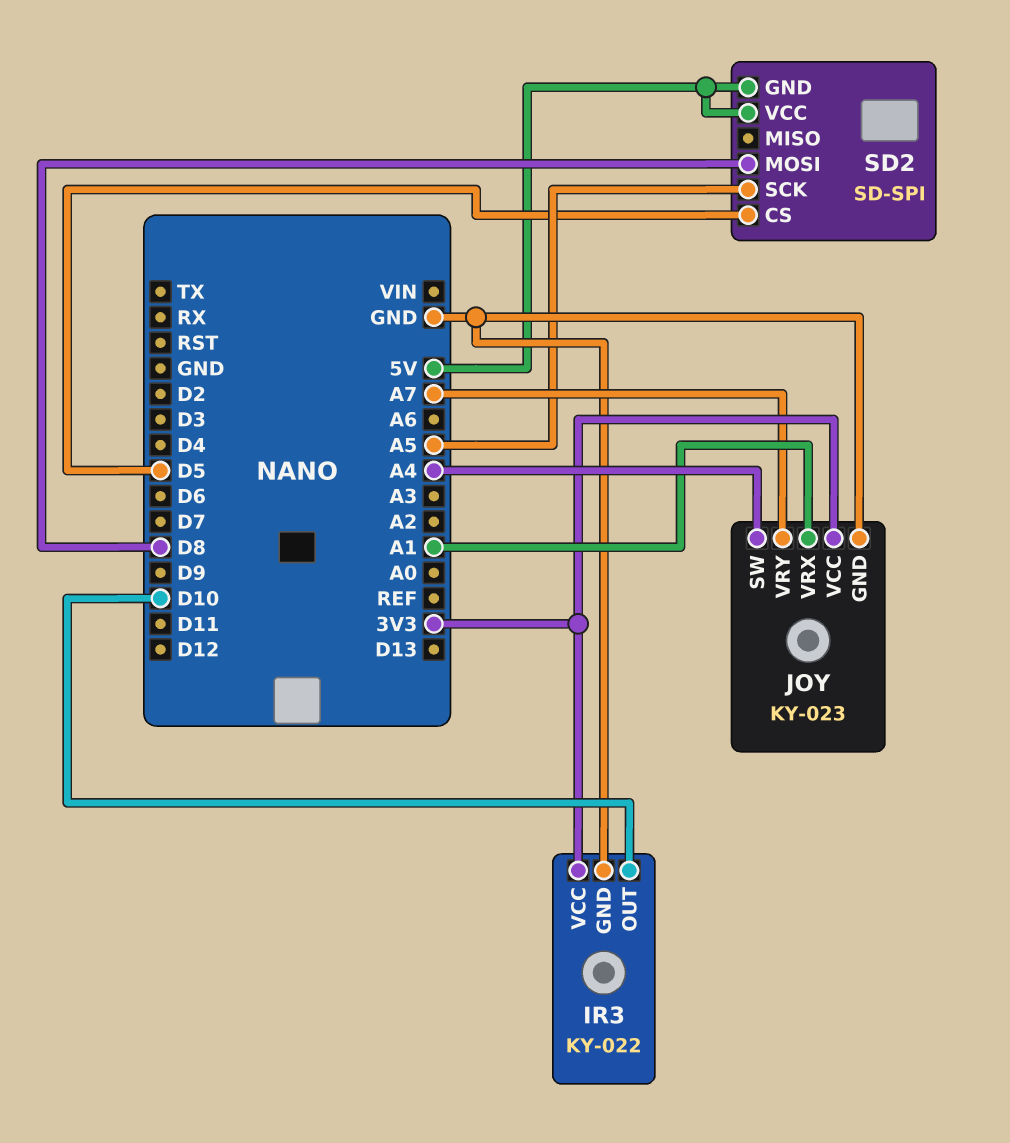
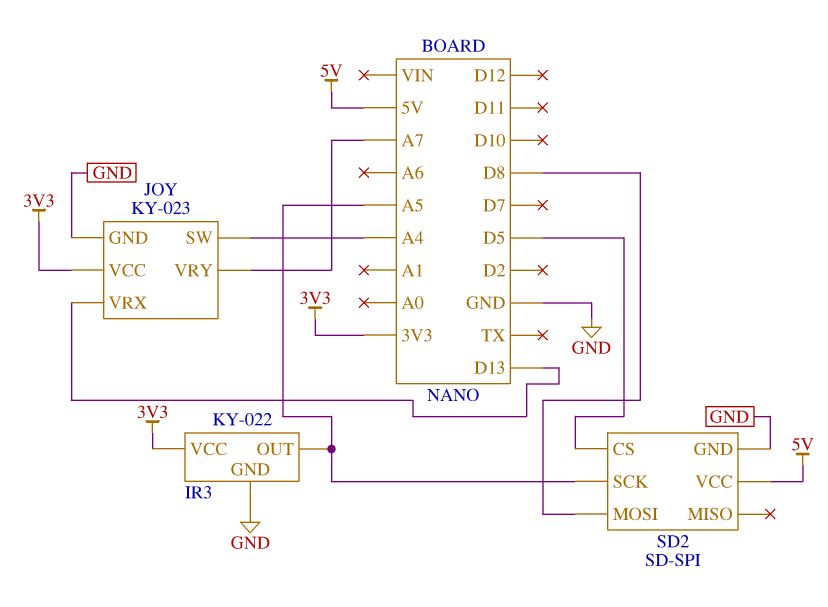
IR3 pin OUT: D10 -> A5
JOY pin VRX: A1 -> D13
SD2 pin GND: 5V -> GND

